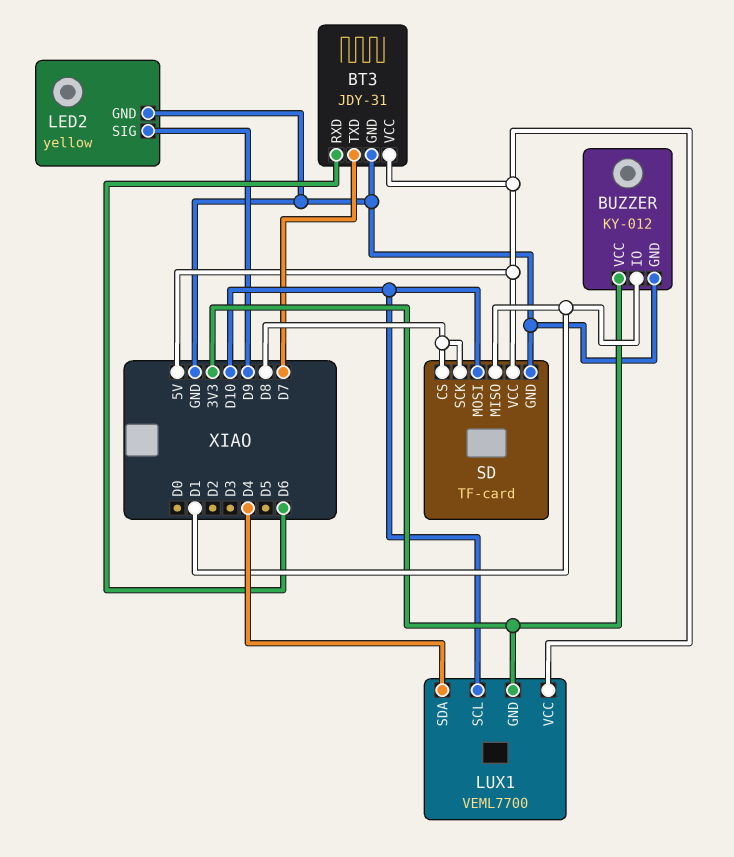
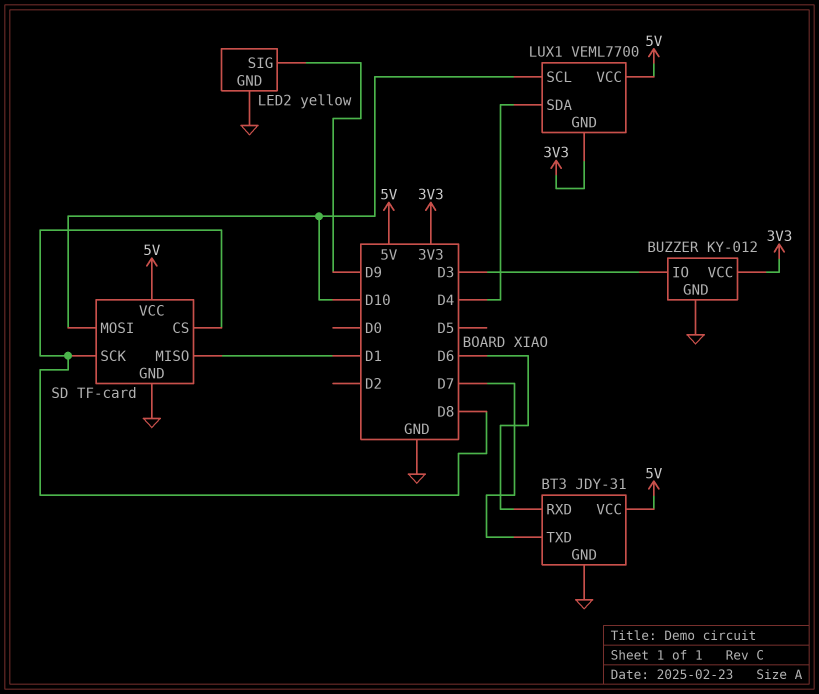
BUZZER pin IO: D1 -> D3

